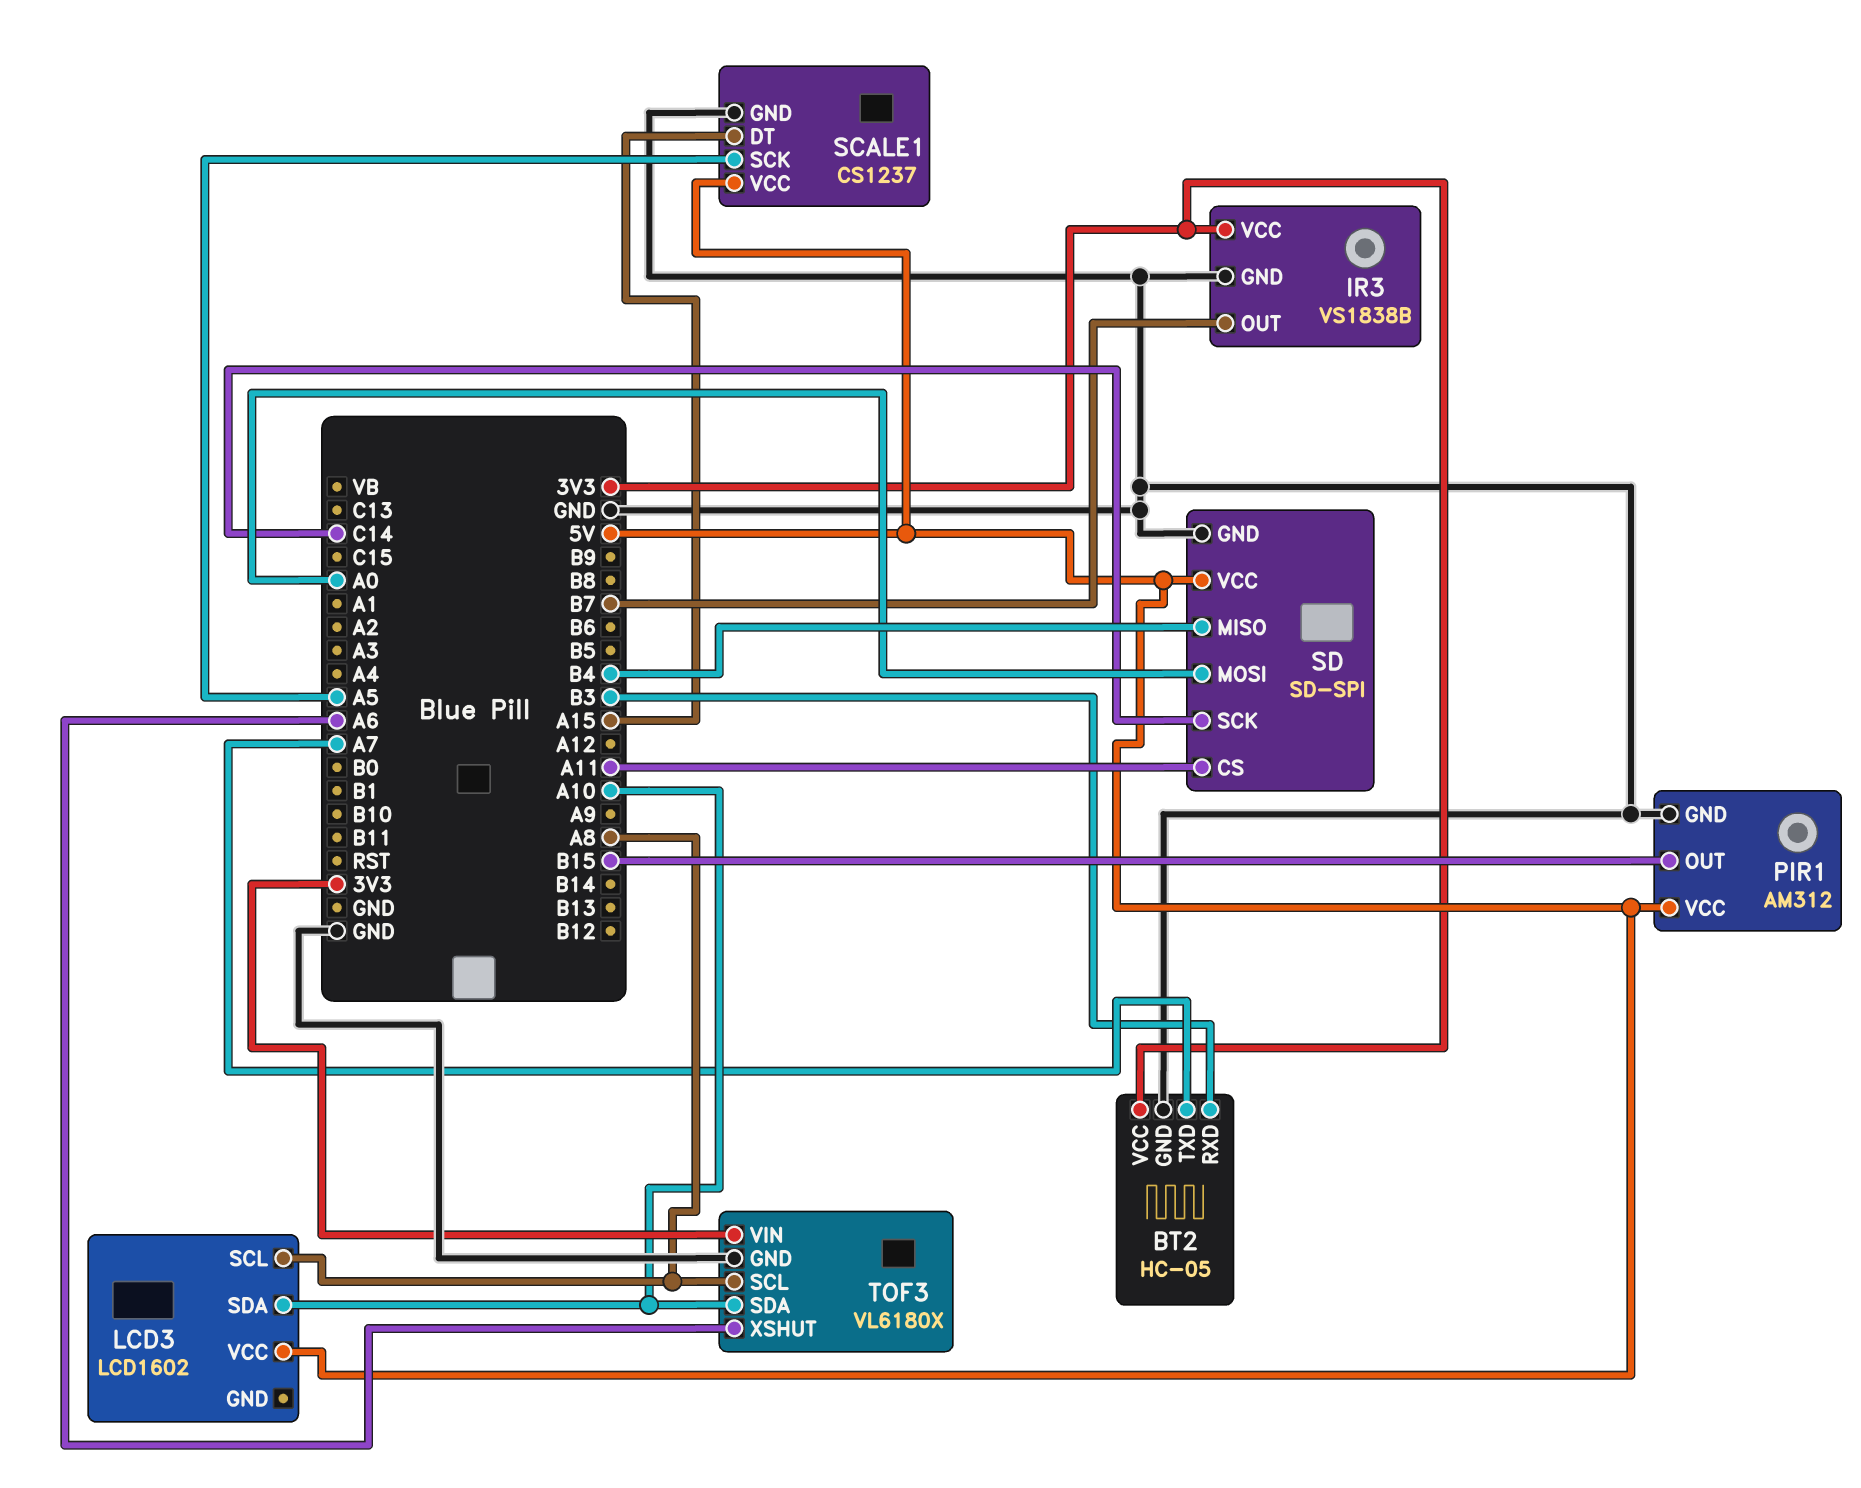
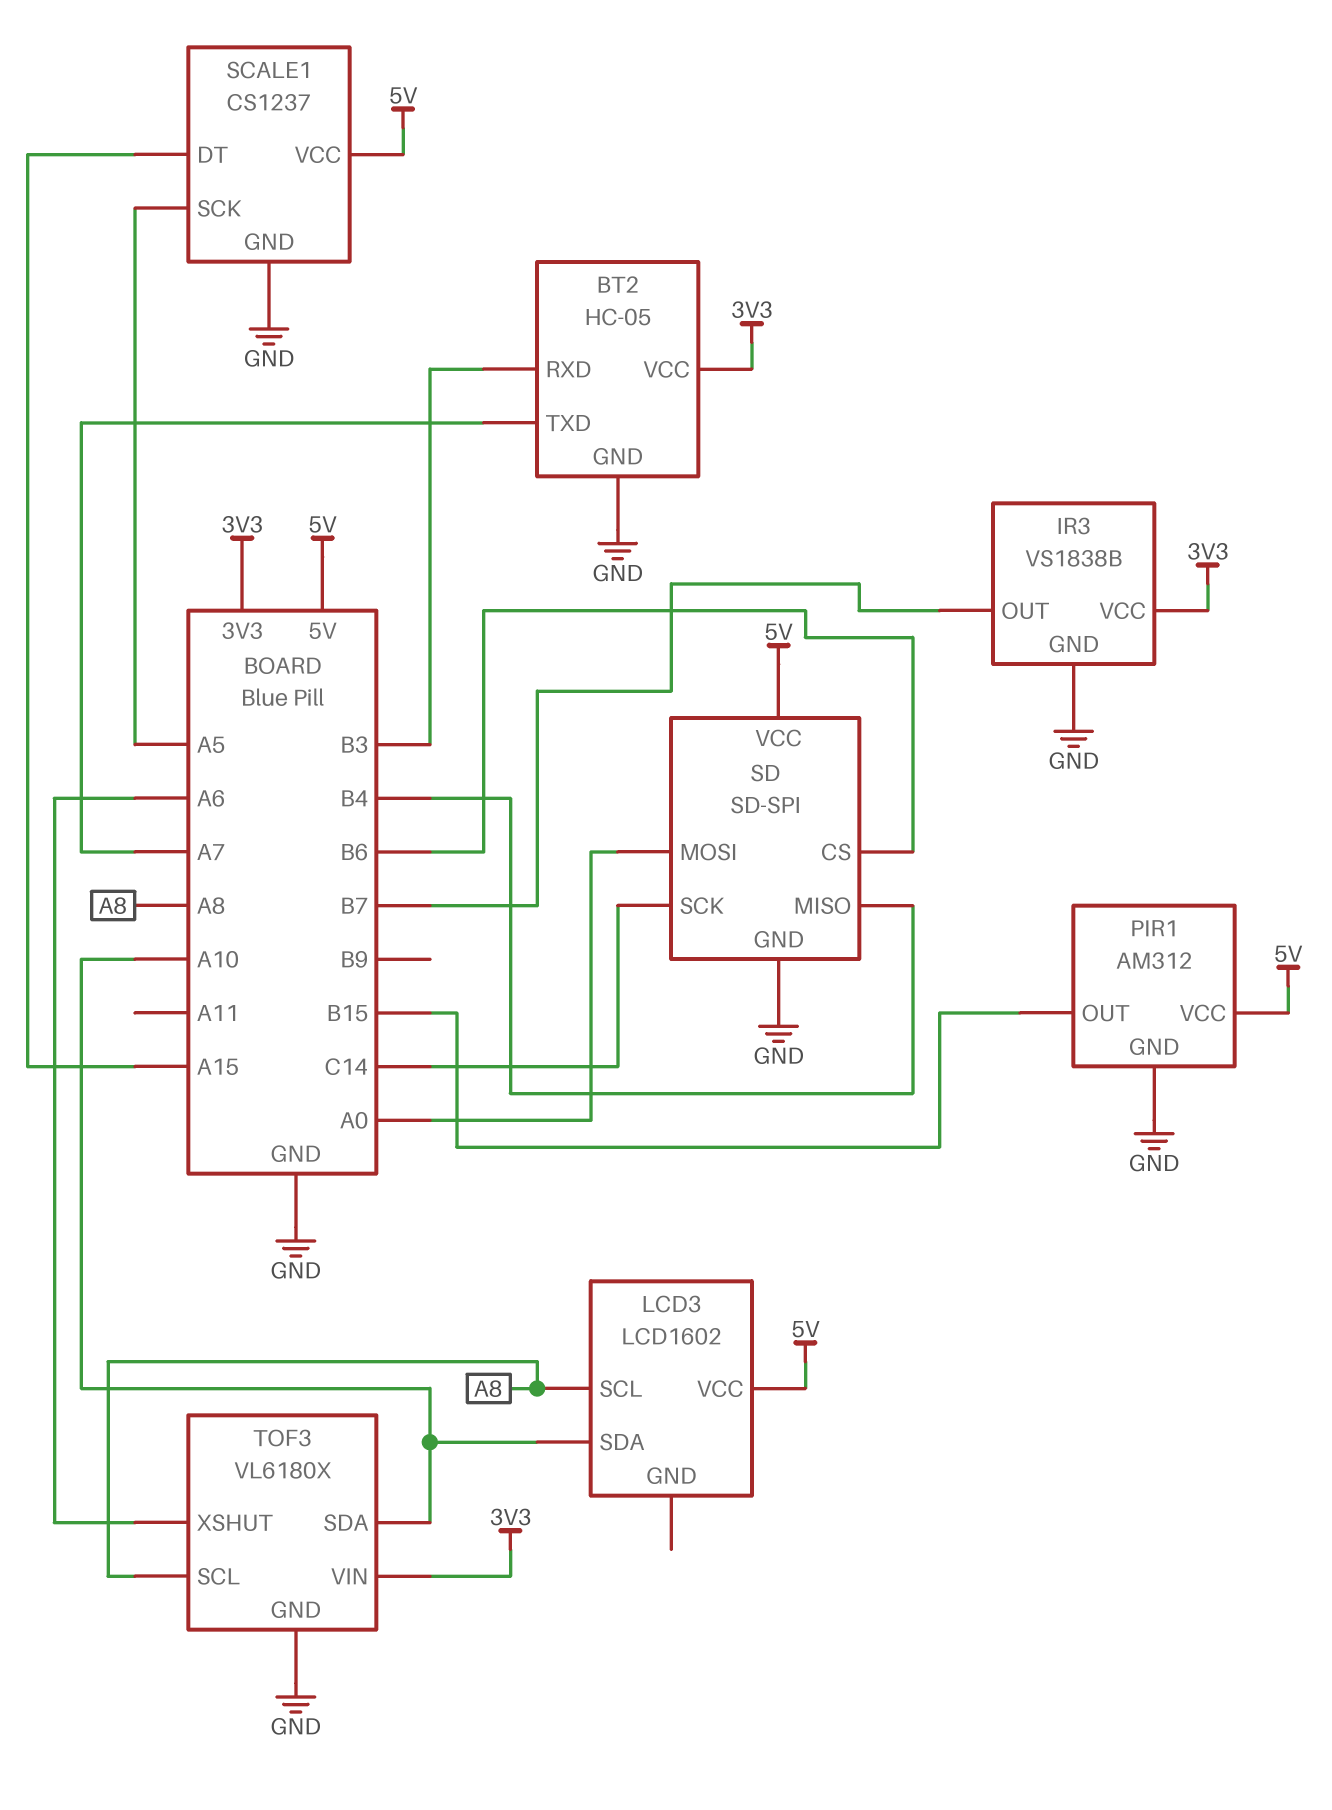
SD pin CS: A11 -> B6

